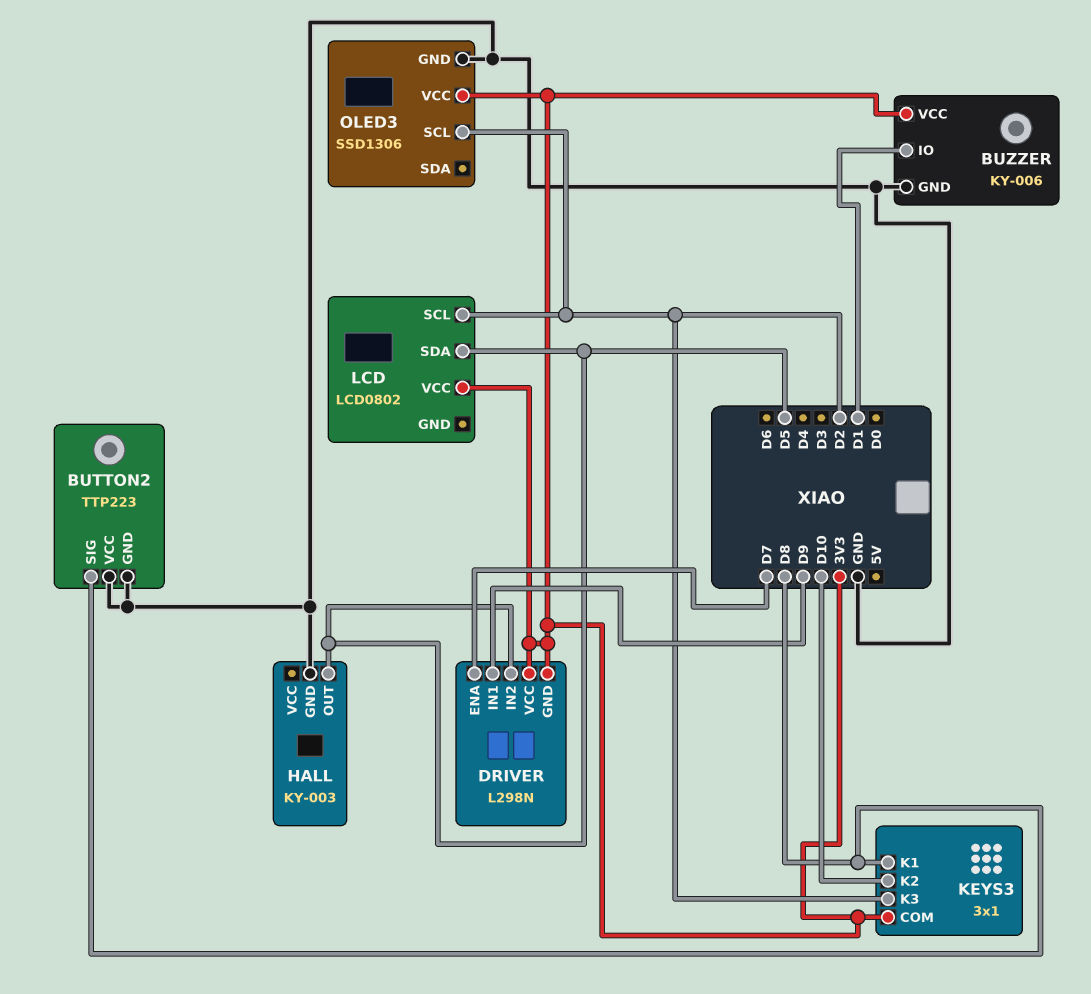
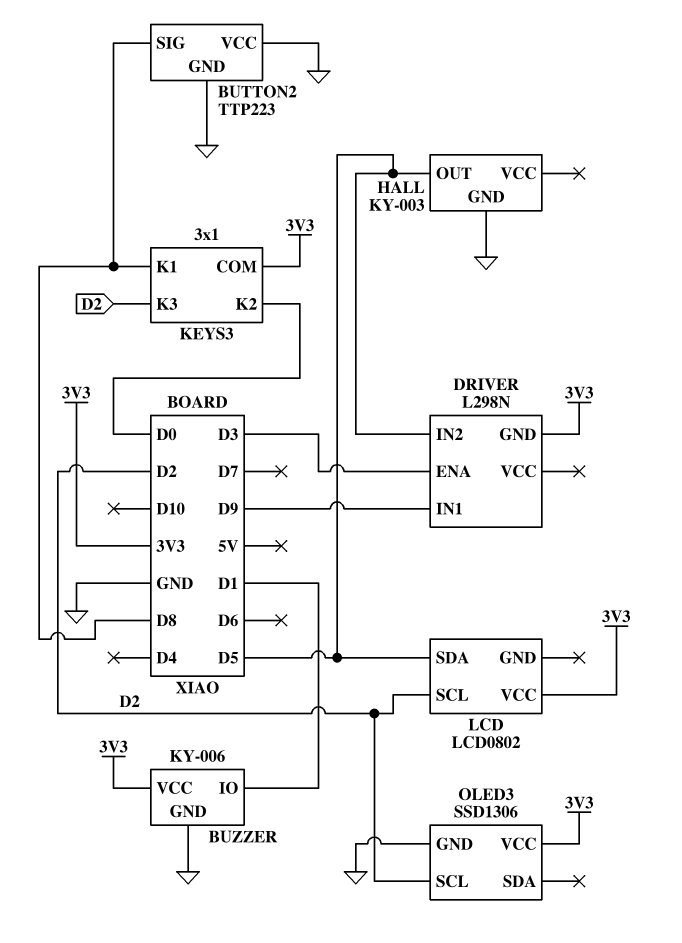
DRIVER pin ENA: D7 -> D3
DRIVER pin VCC: 3V3 -> none
KEYS3 pin K2: D10 -> D0

